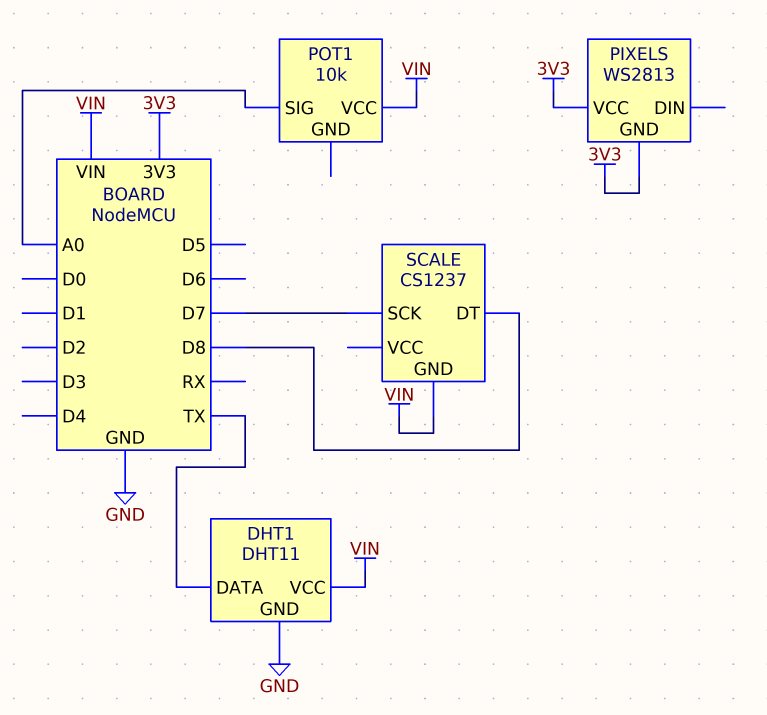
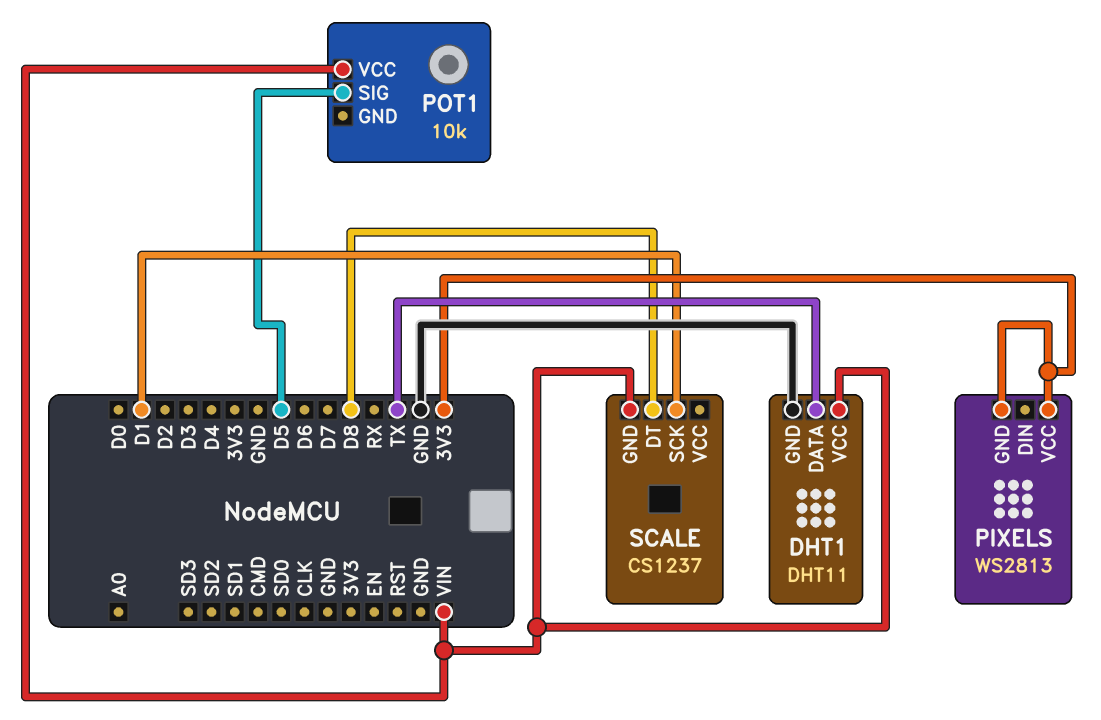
POT1 pin SIG: A0 -> D5
SCALE pin SCK: D7 -> D1

